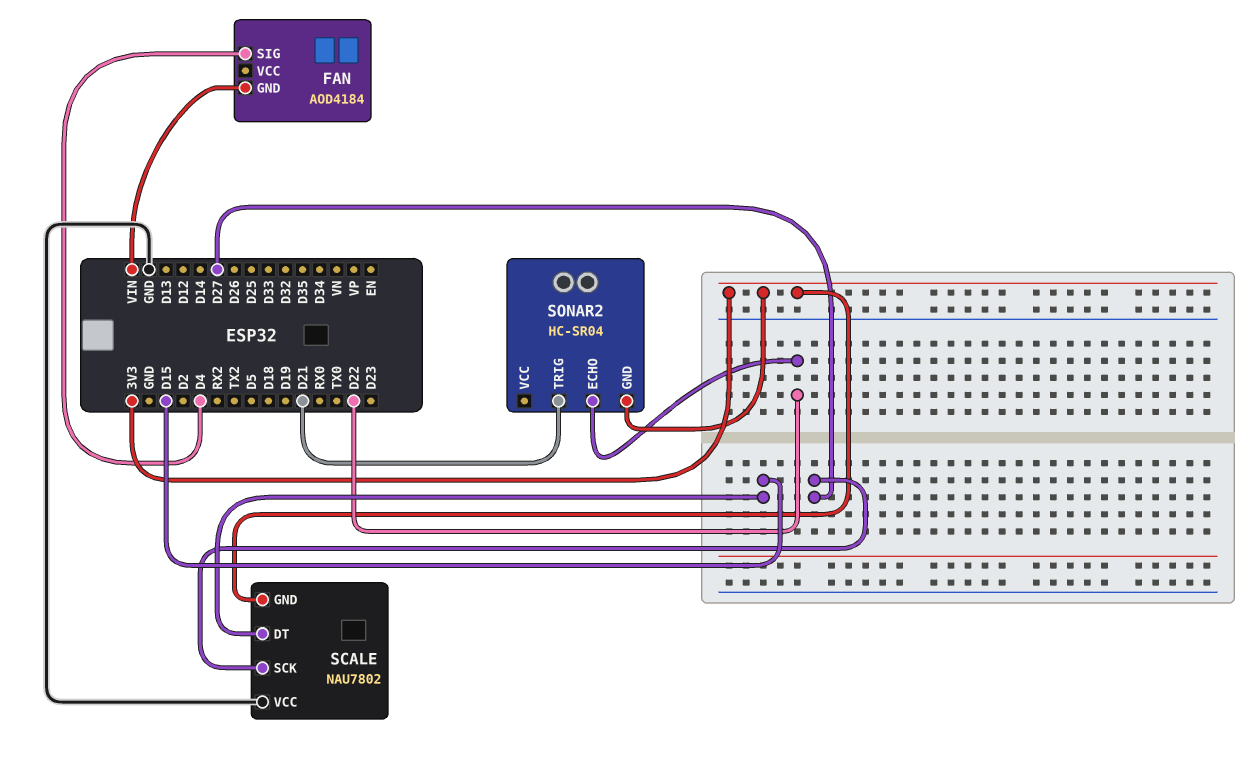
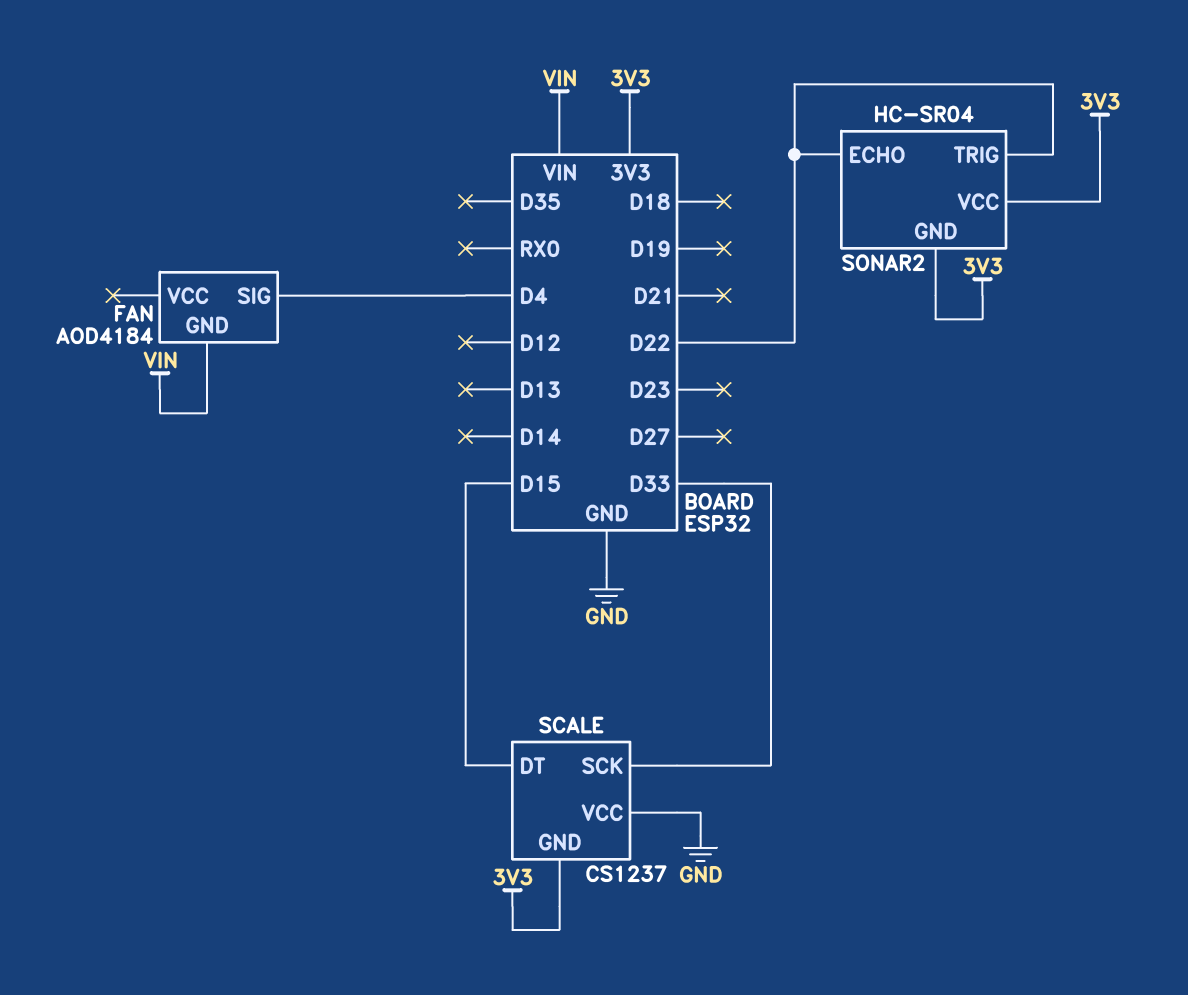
SCALE: NAU7802 -> CS1237
SCALE pin SCK: D27 -> D33
SONAR2 pin TRIG: D21 -> D22
SONAR2 pin VCC: none -> 3V3

